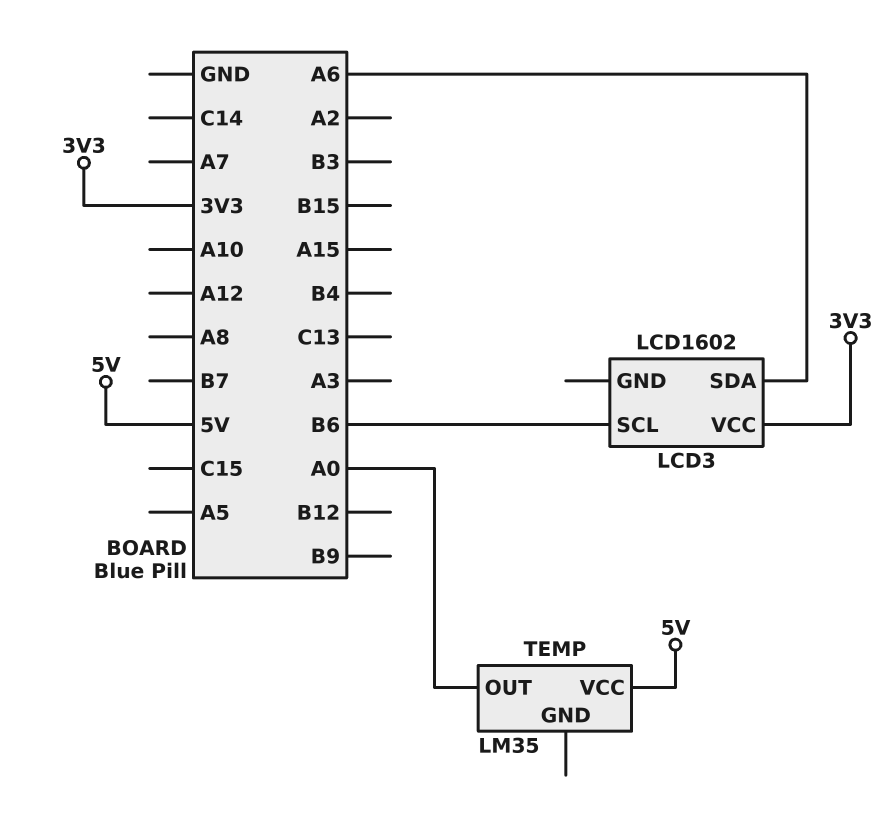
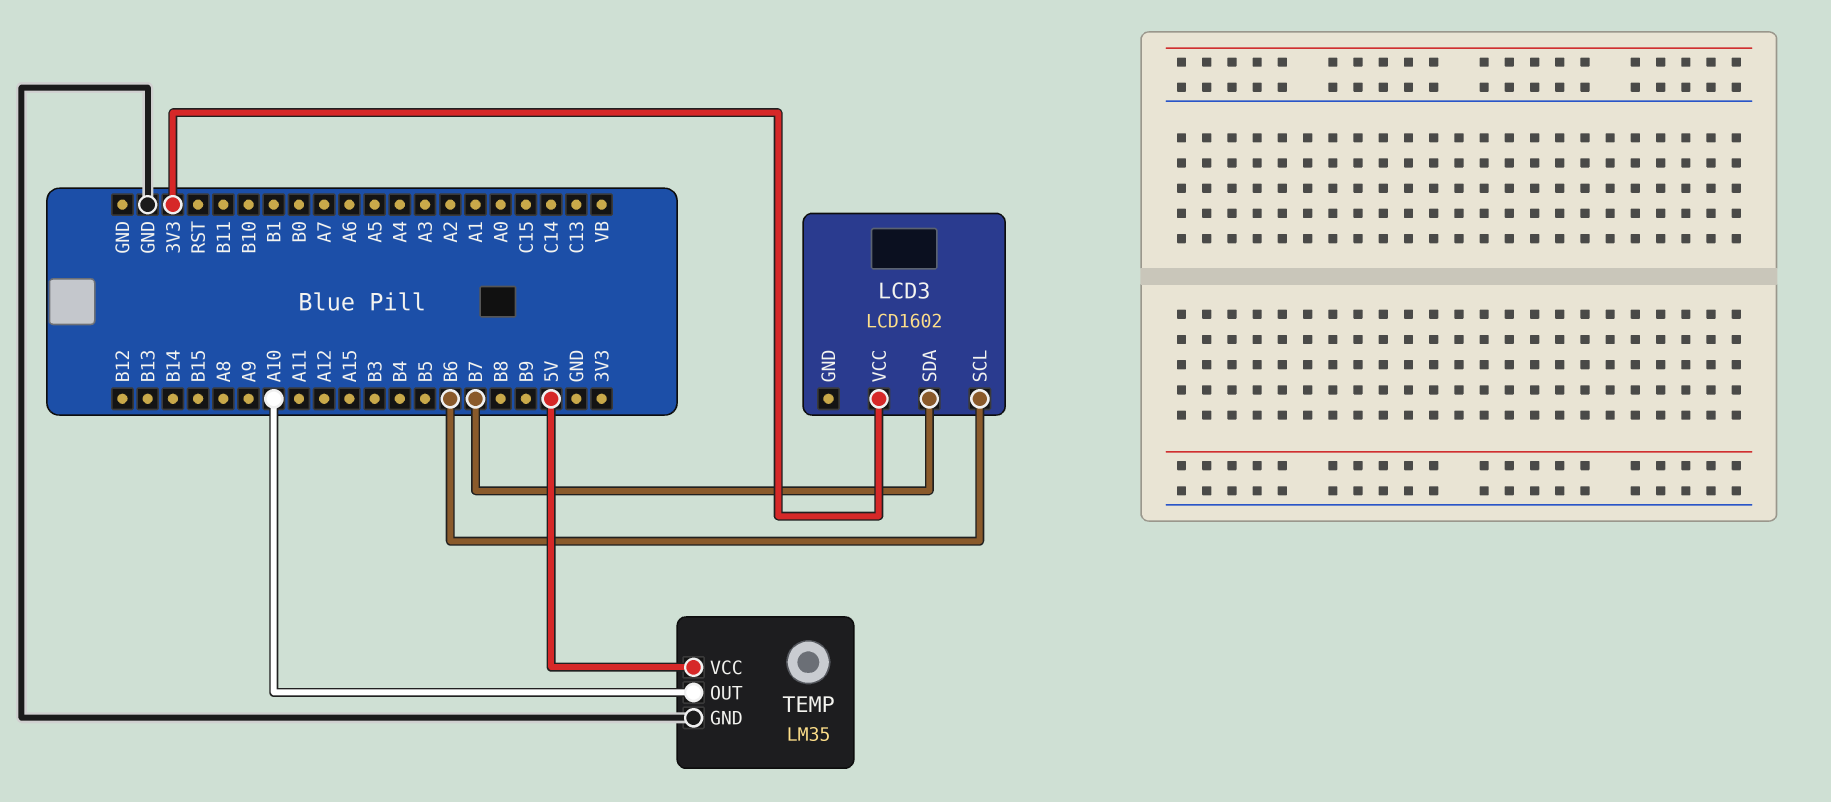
LCD3 pin SDA: A6 -> B7
TEMP pin GND: none -> GND
TEMP pin OUT: A0 -> A10

